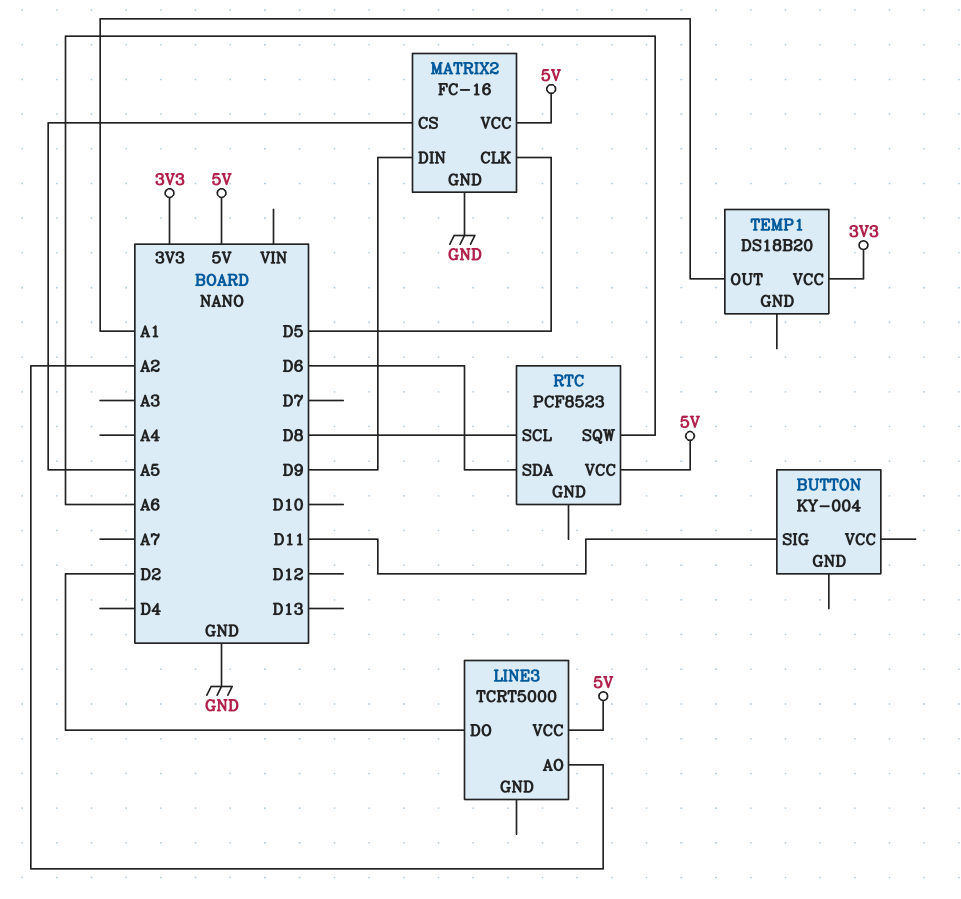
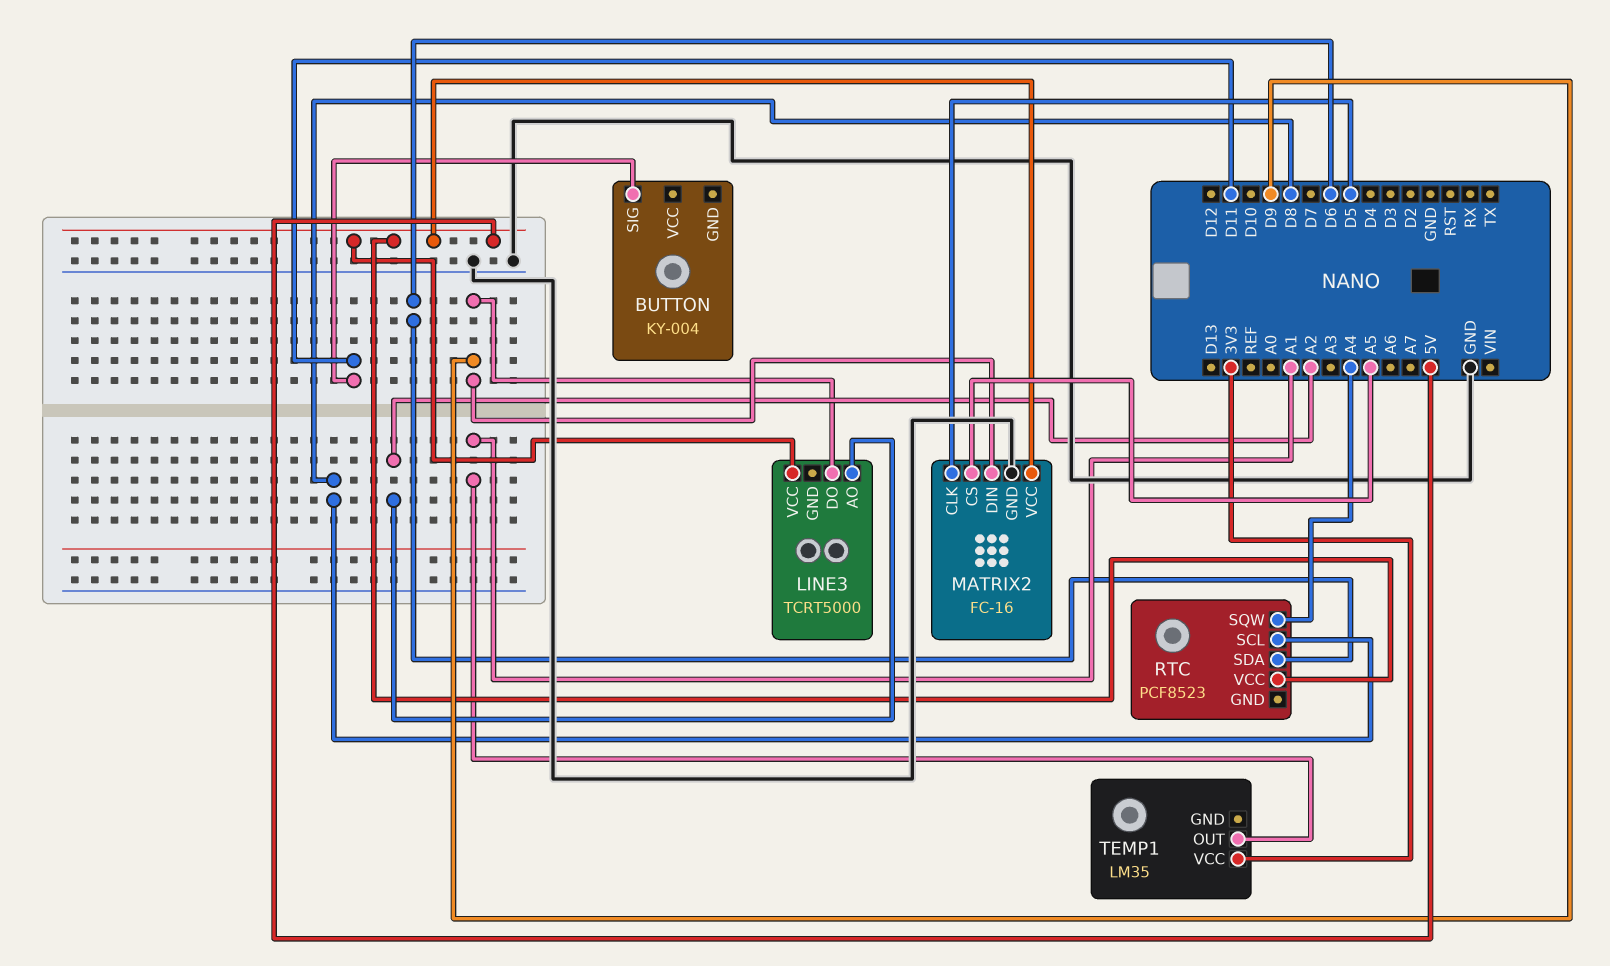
LINE3 pin DO: D2 -> D9
RTC pin SQW: A6 -> A4
TEMP1: DS18B20 -> LM35

